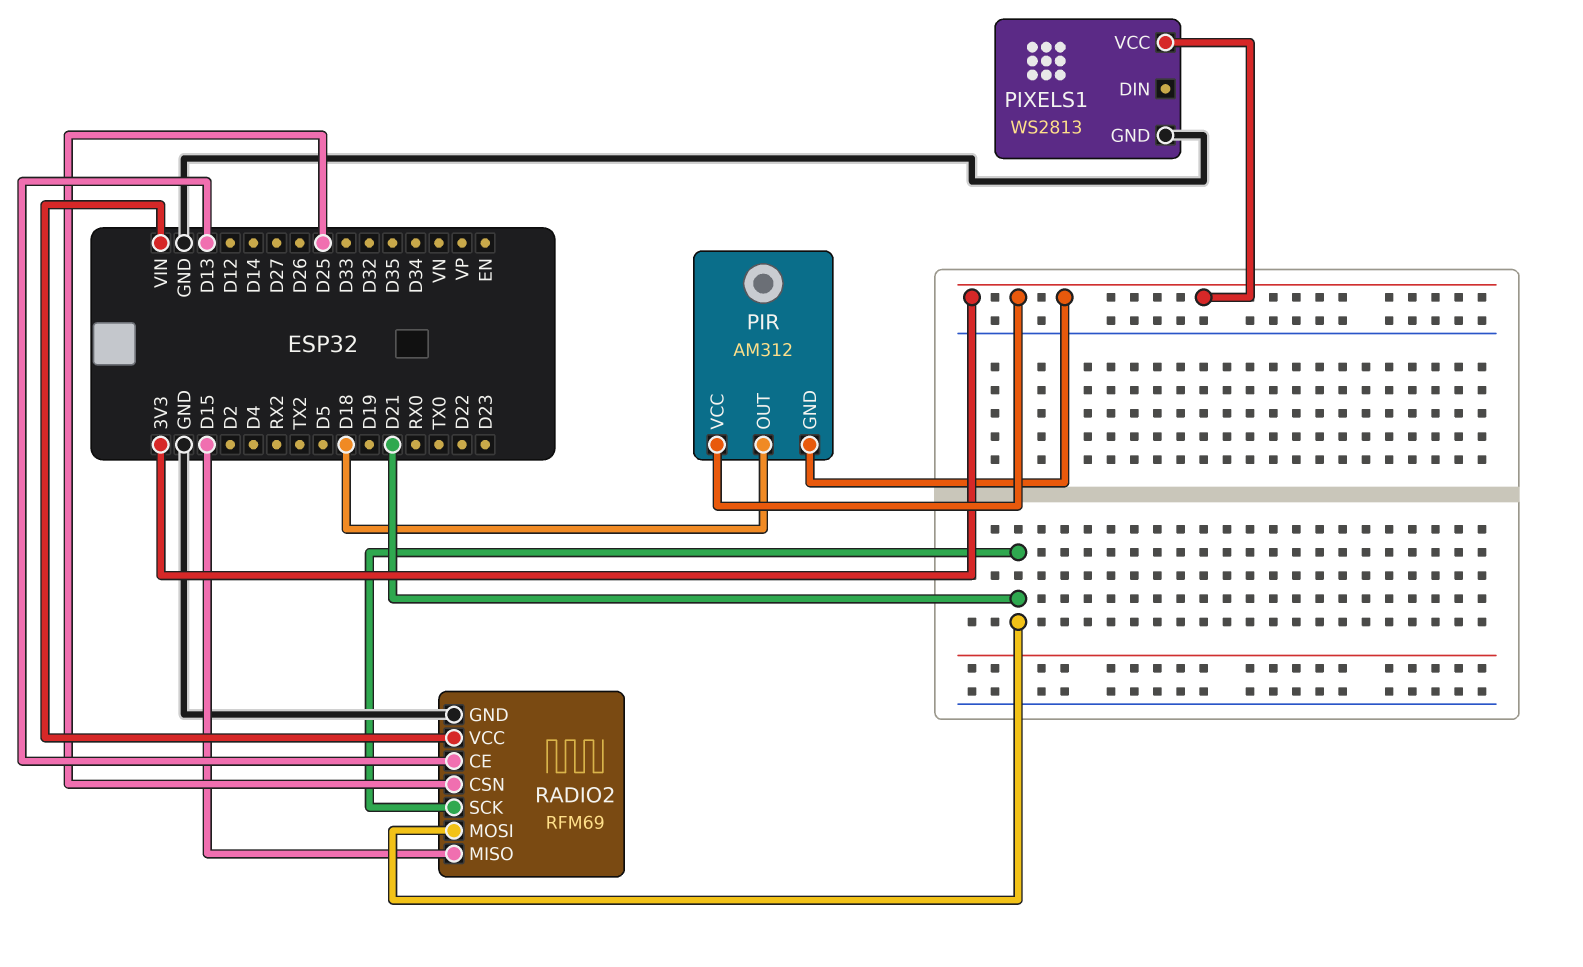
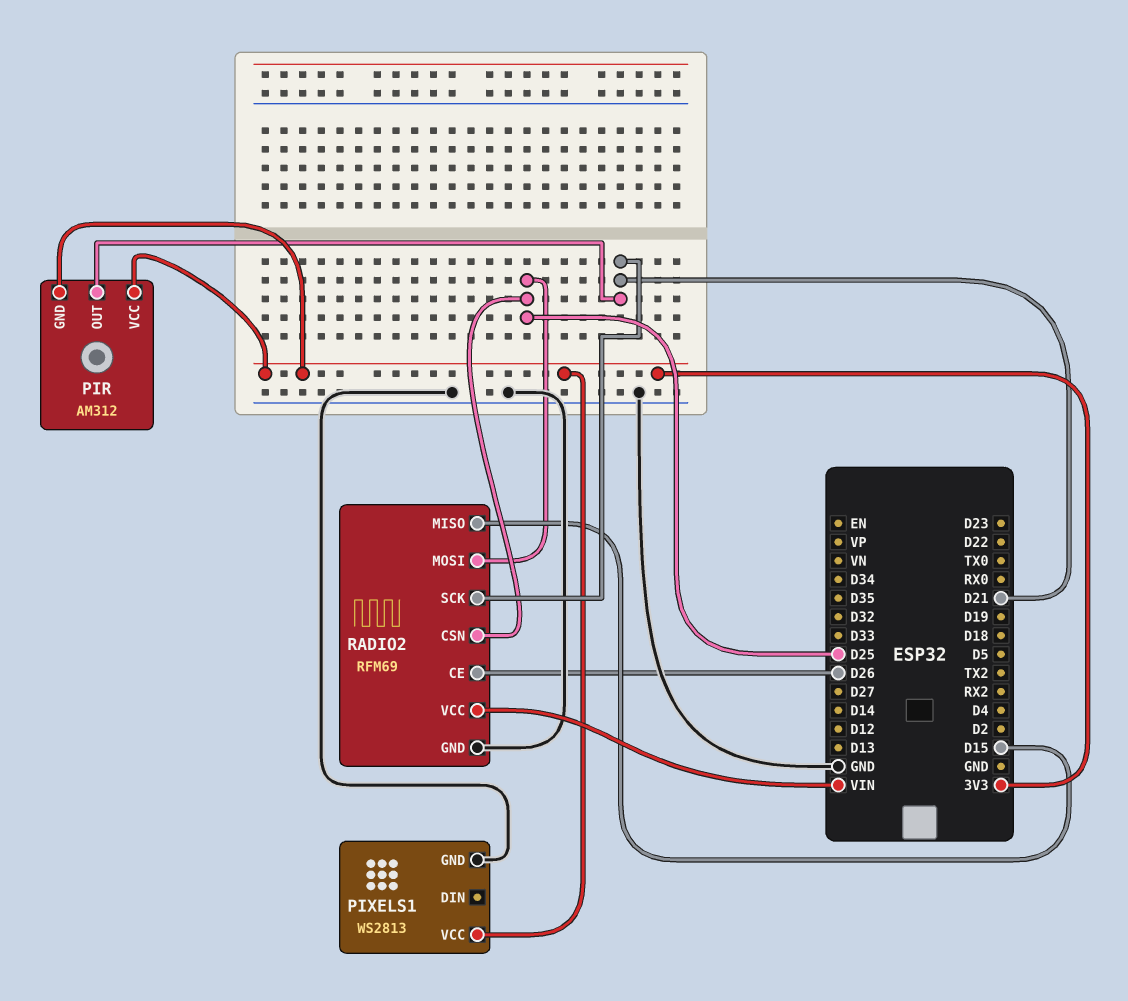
PIR pin OUT: D18 -> D21
RADIO2 pin CE: D13 -> D26
RADIO2 pin MOSI: D21 -> D25

